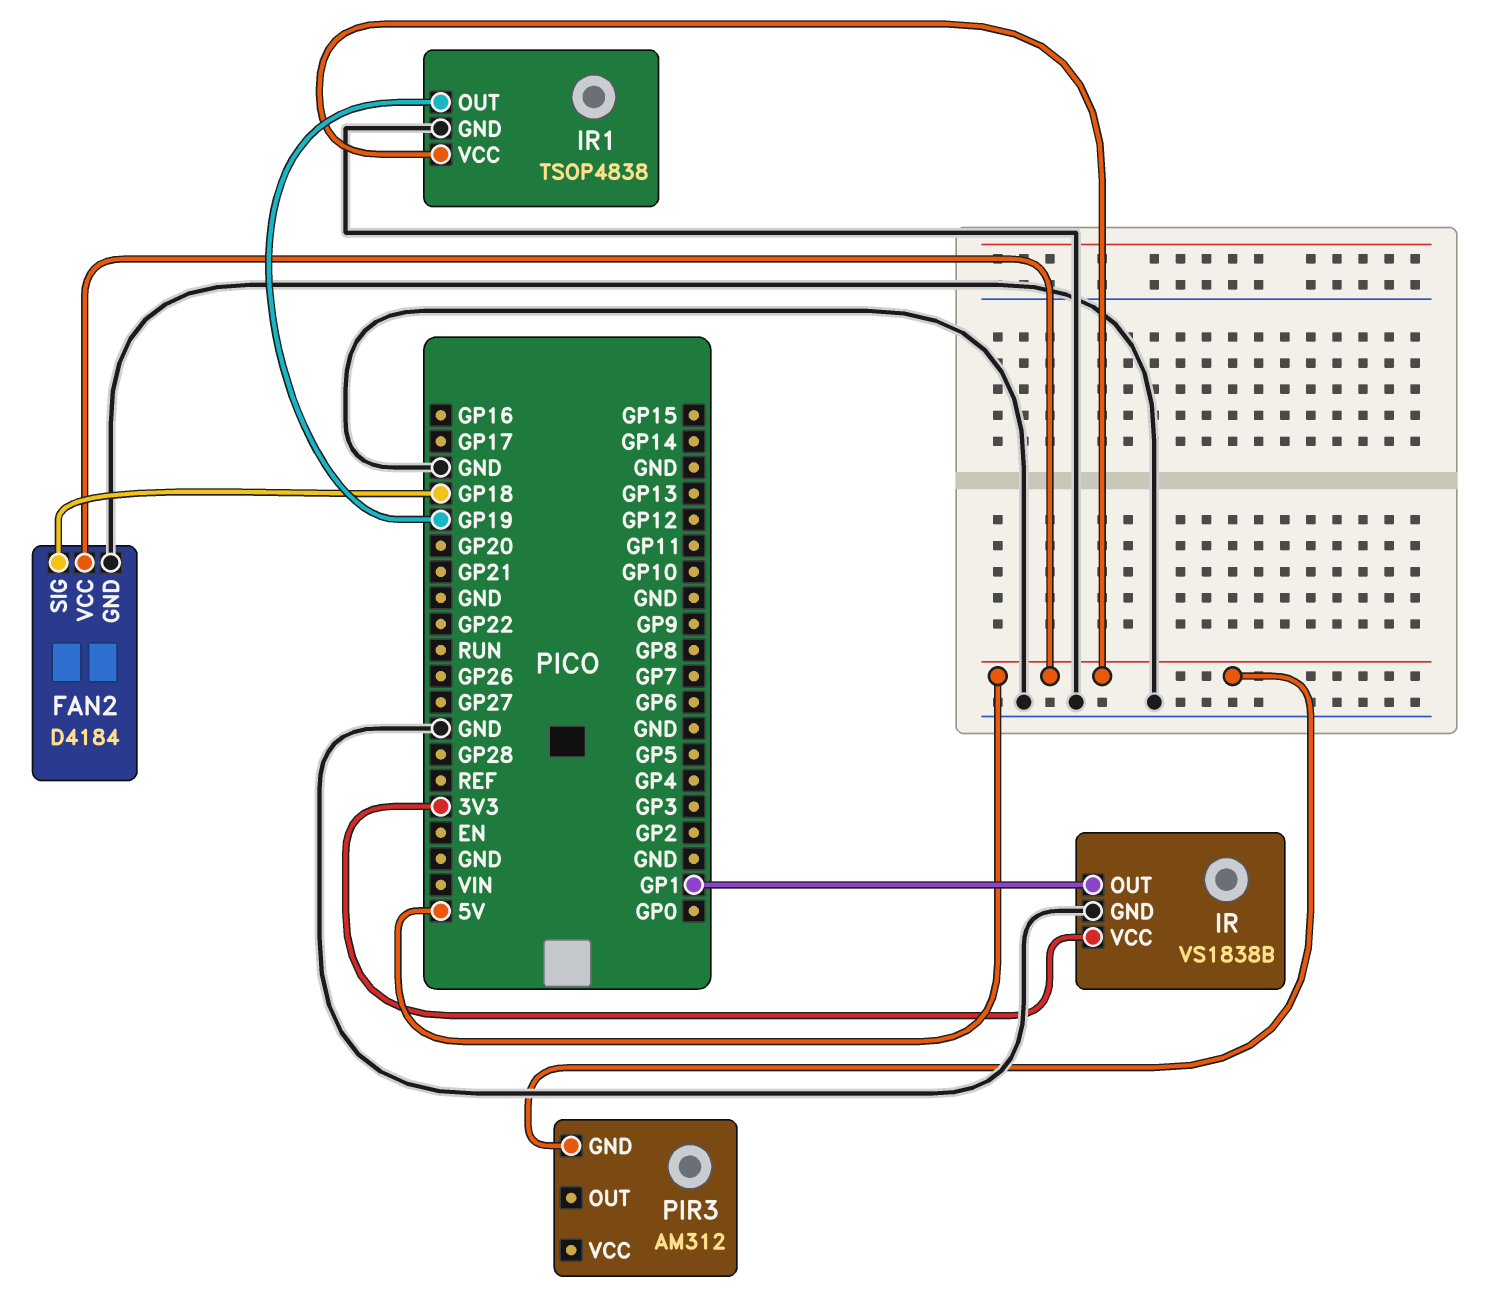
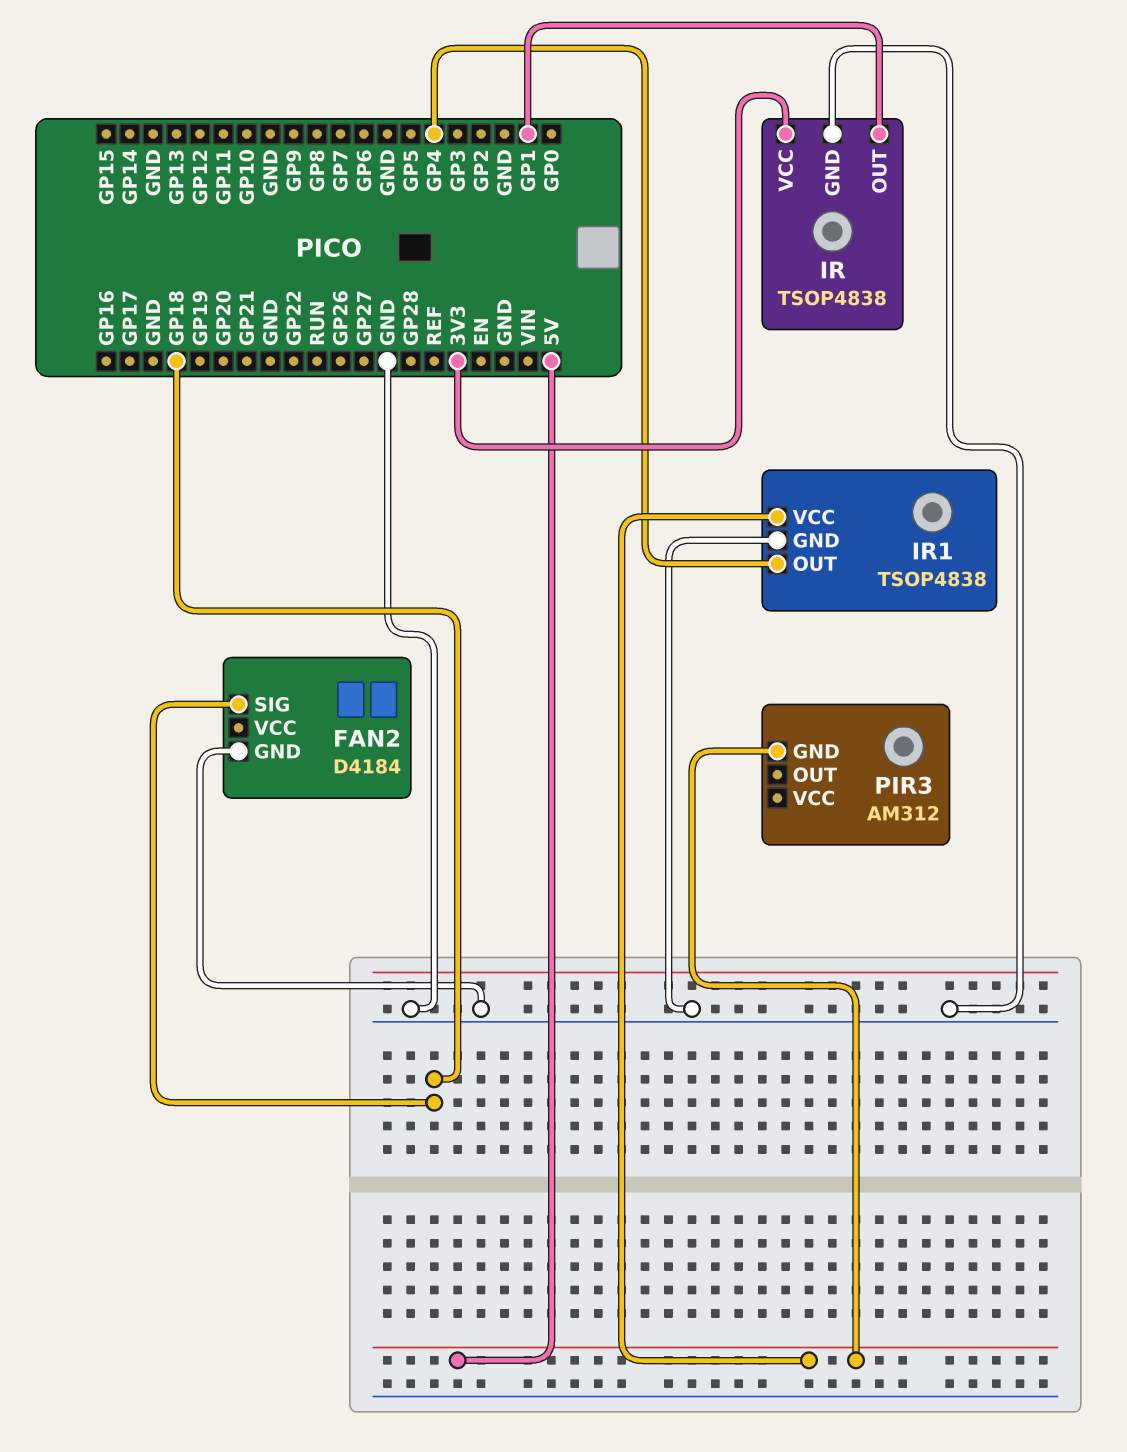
FAN2 pin VCC: 5V -> none
IR: VS1838B -> TSOP4838
IR1 pin OUT: GP19 -> GP4

